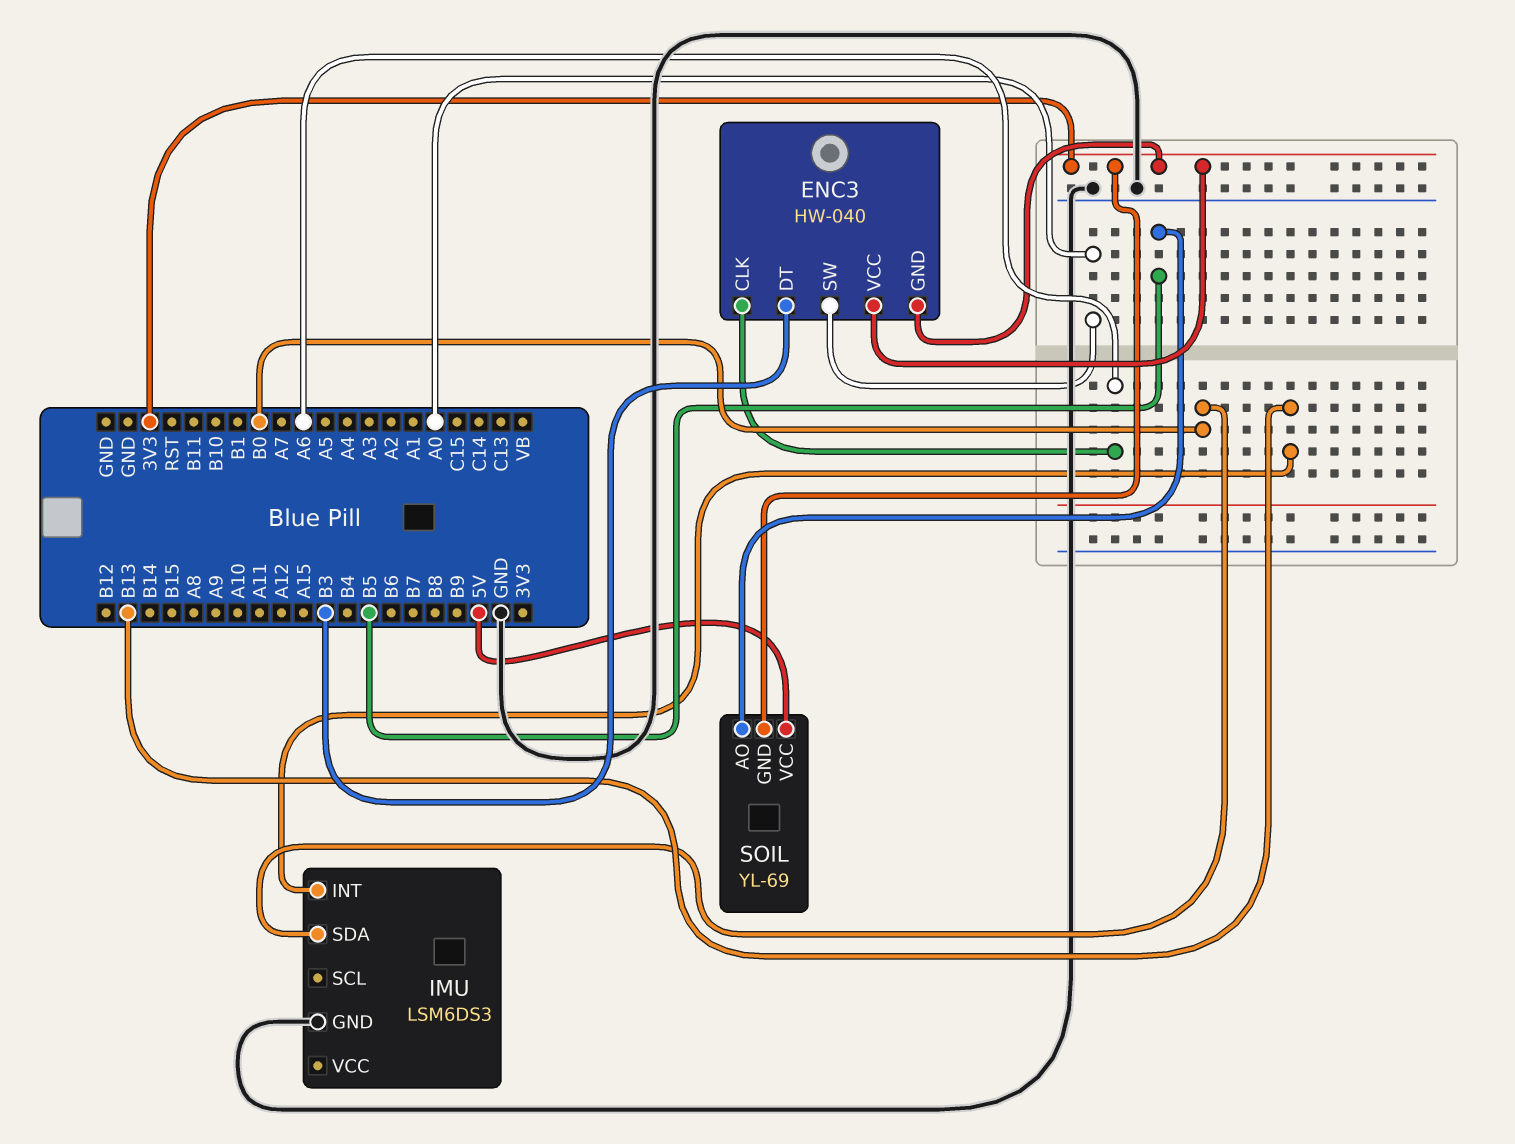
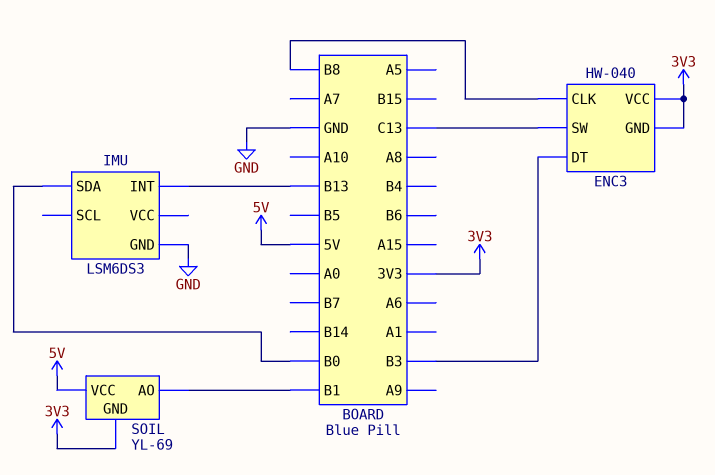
ENC3 pin CLK: A6 -> B8
ENC3 pin SW: A0 -> C13
SOIL pin AO: B5 -> B1

